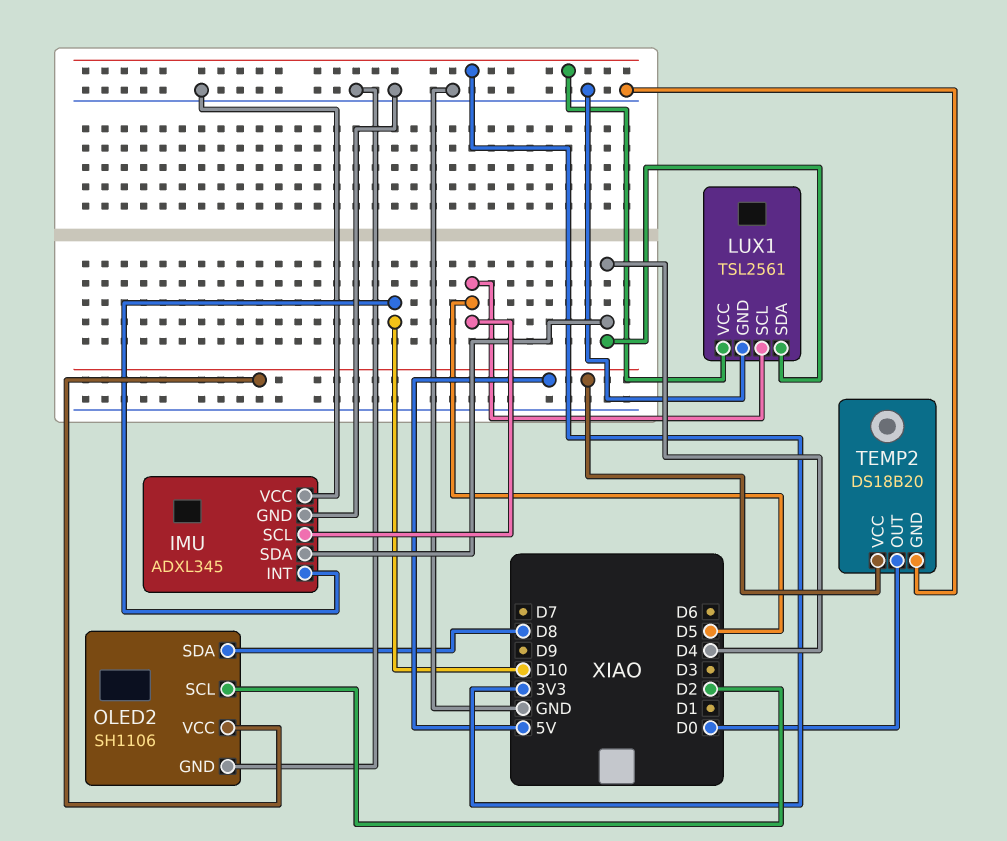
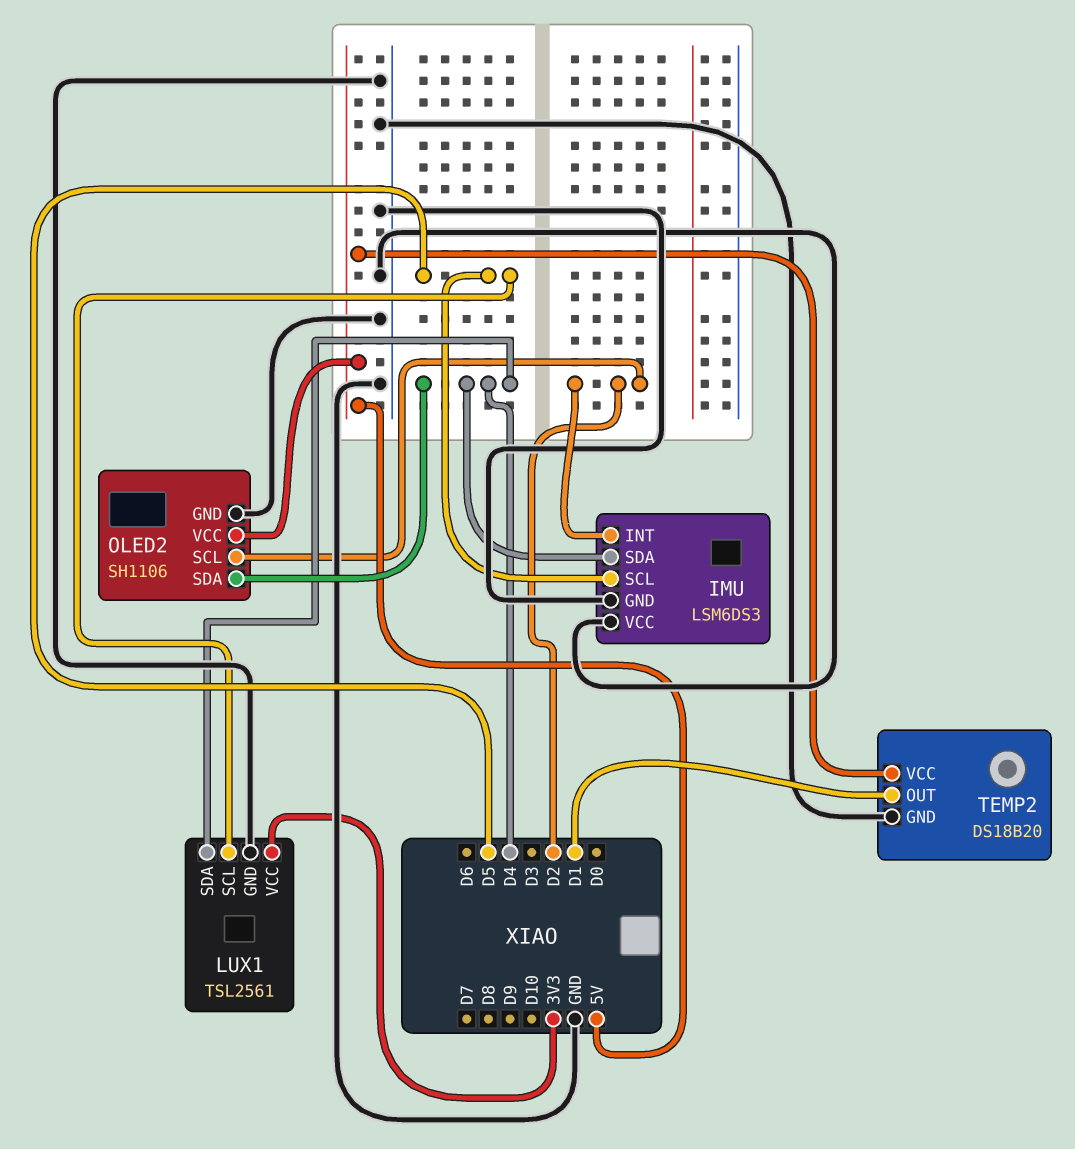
IMU: ADXL345 -> LSM6DS3
IMU pin INT: D10 -> D2
OLED2 pin SDA: D8 -> D4
TEMP2 pin OUT: D0 -> D1

